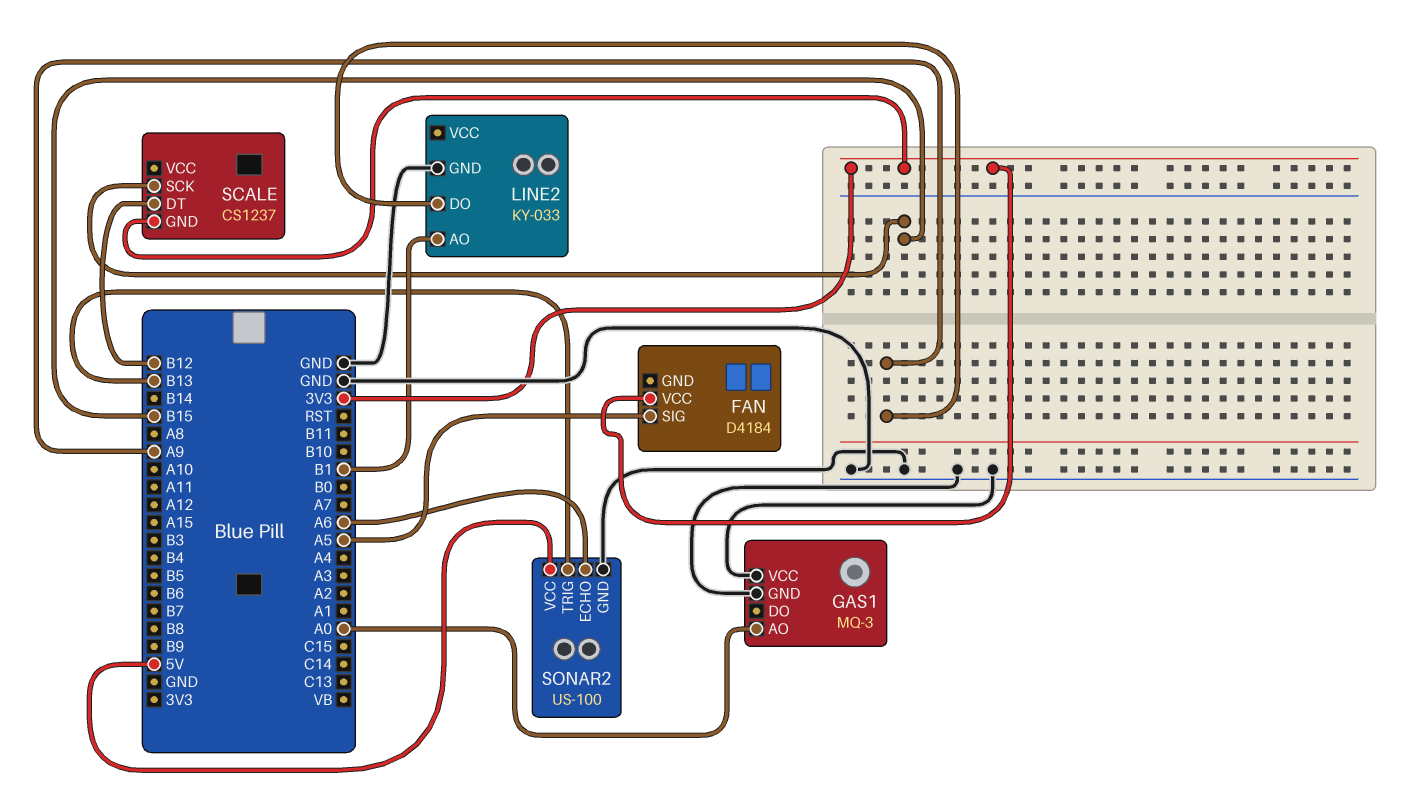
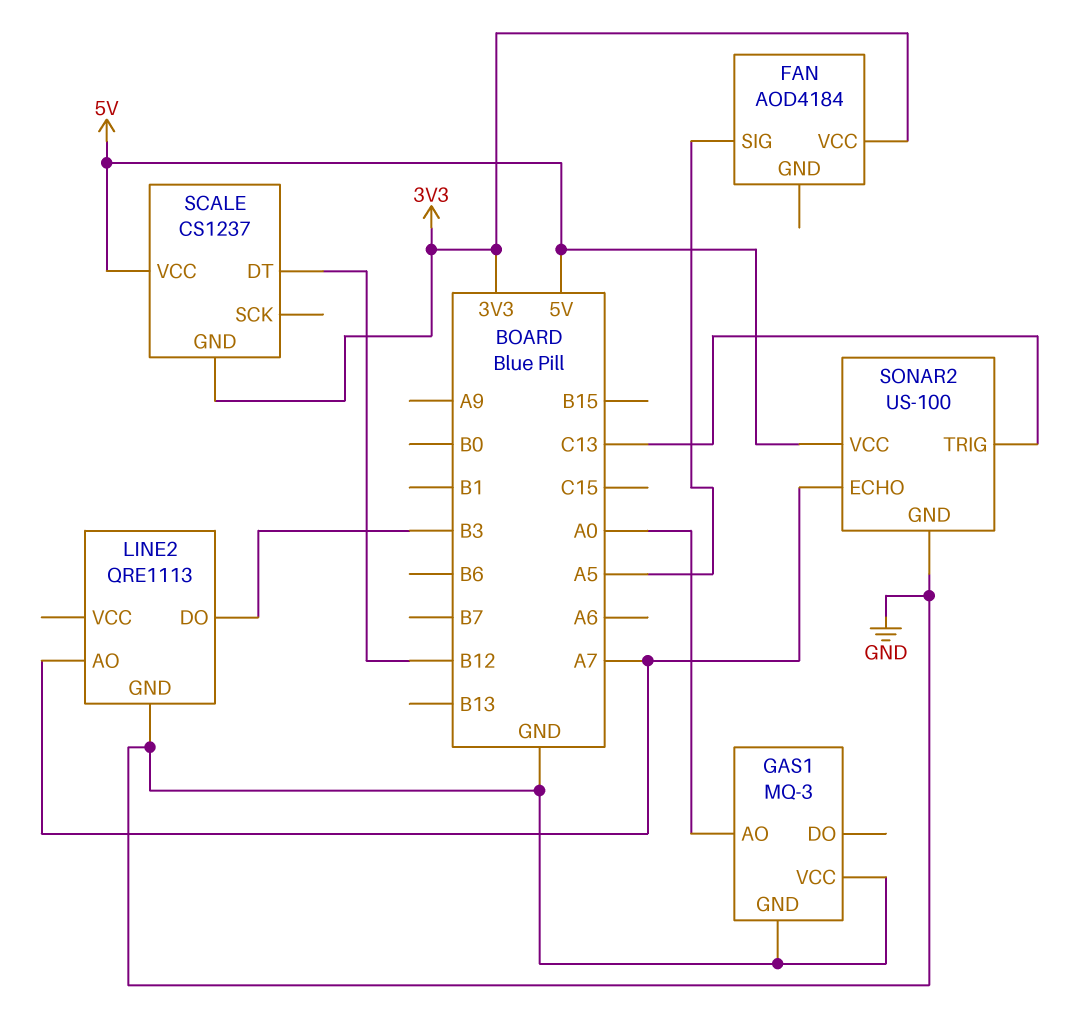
FAN: D4184 -> AOD4184
LINE2: KY-033 -> QRE1113
LINE2 pin AO: B1 -> A7
LINE2 pin DO: A9 -> B3
SCALE pin SCK: B15 -> none
SCALE pin VCC: none -> 5V
SONAR2 pin ECHO: A6 -> A7
SONAR2 pin TRIG: B13 -> C13

